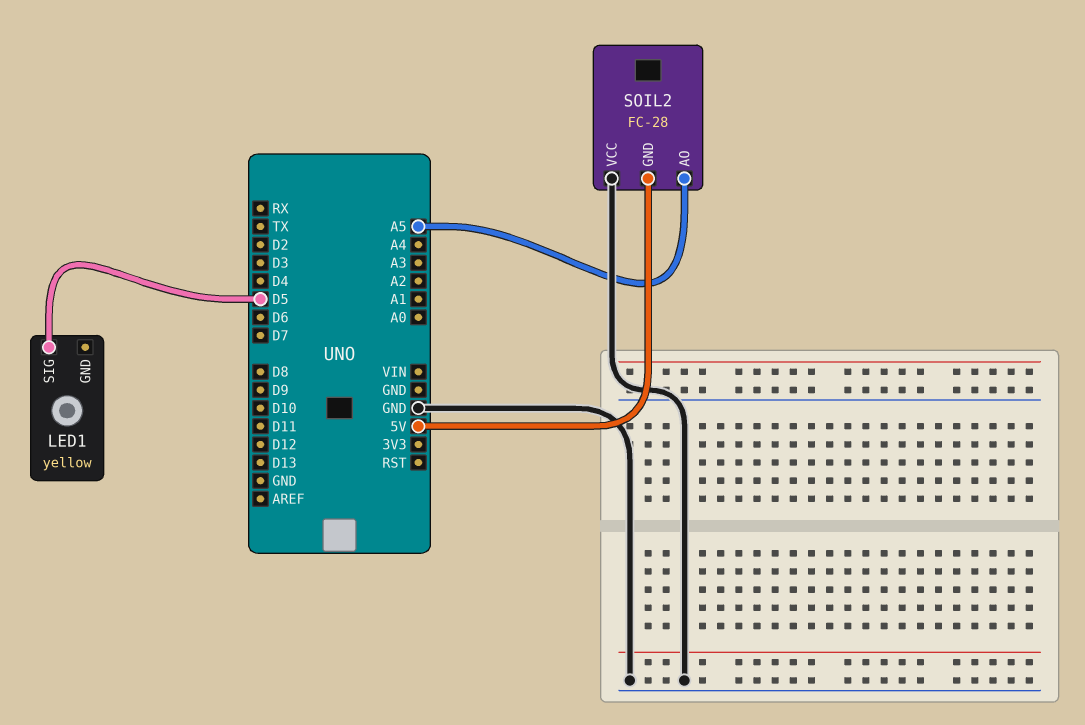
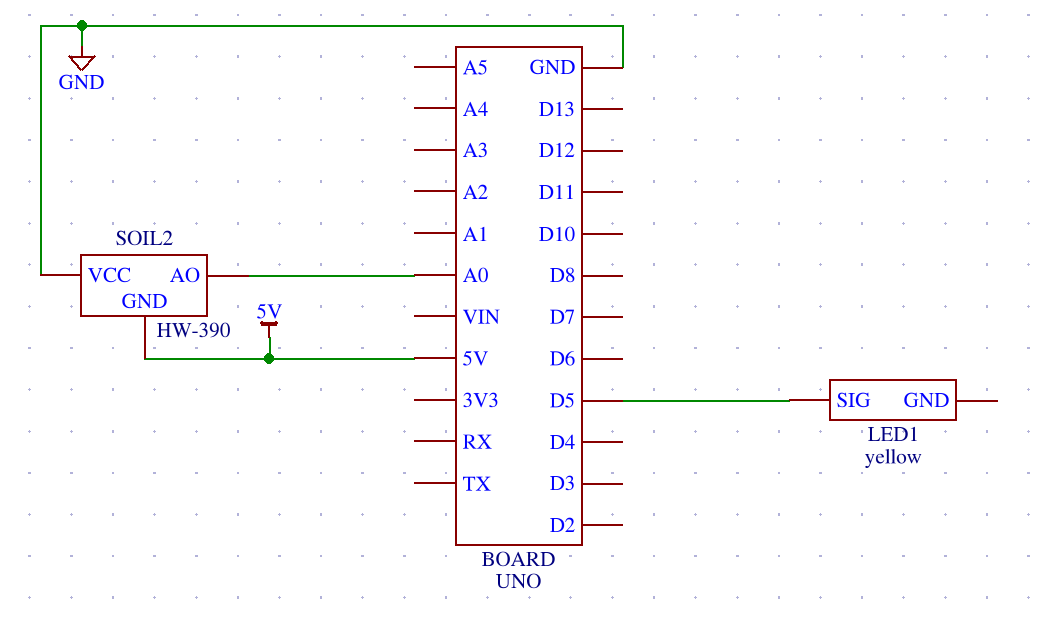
SOIL2: FC-28 -> HW-390
SOIL2 pin AO: A5 -> A0

